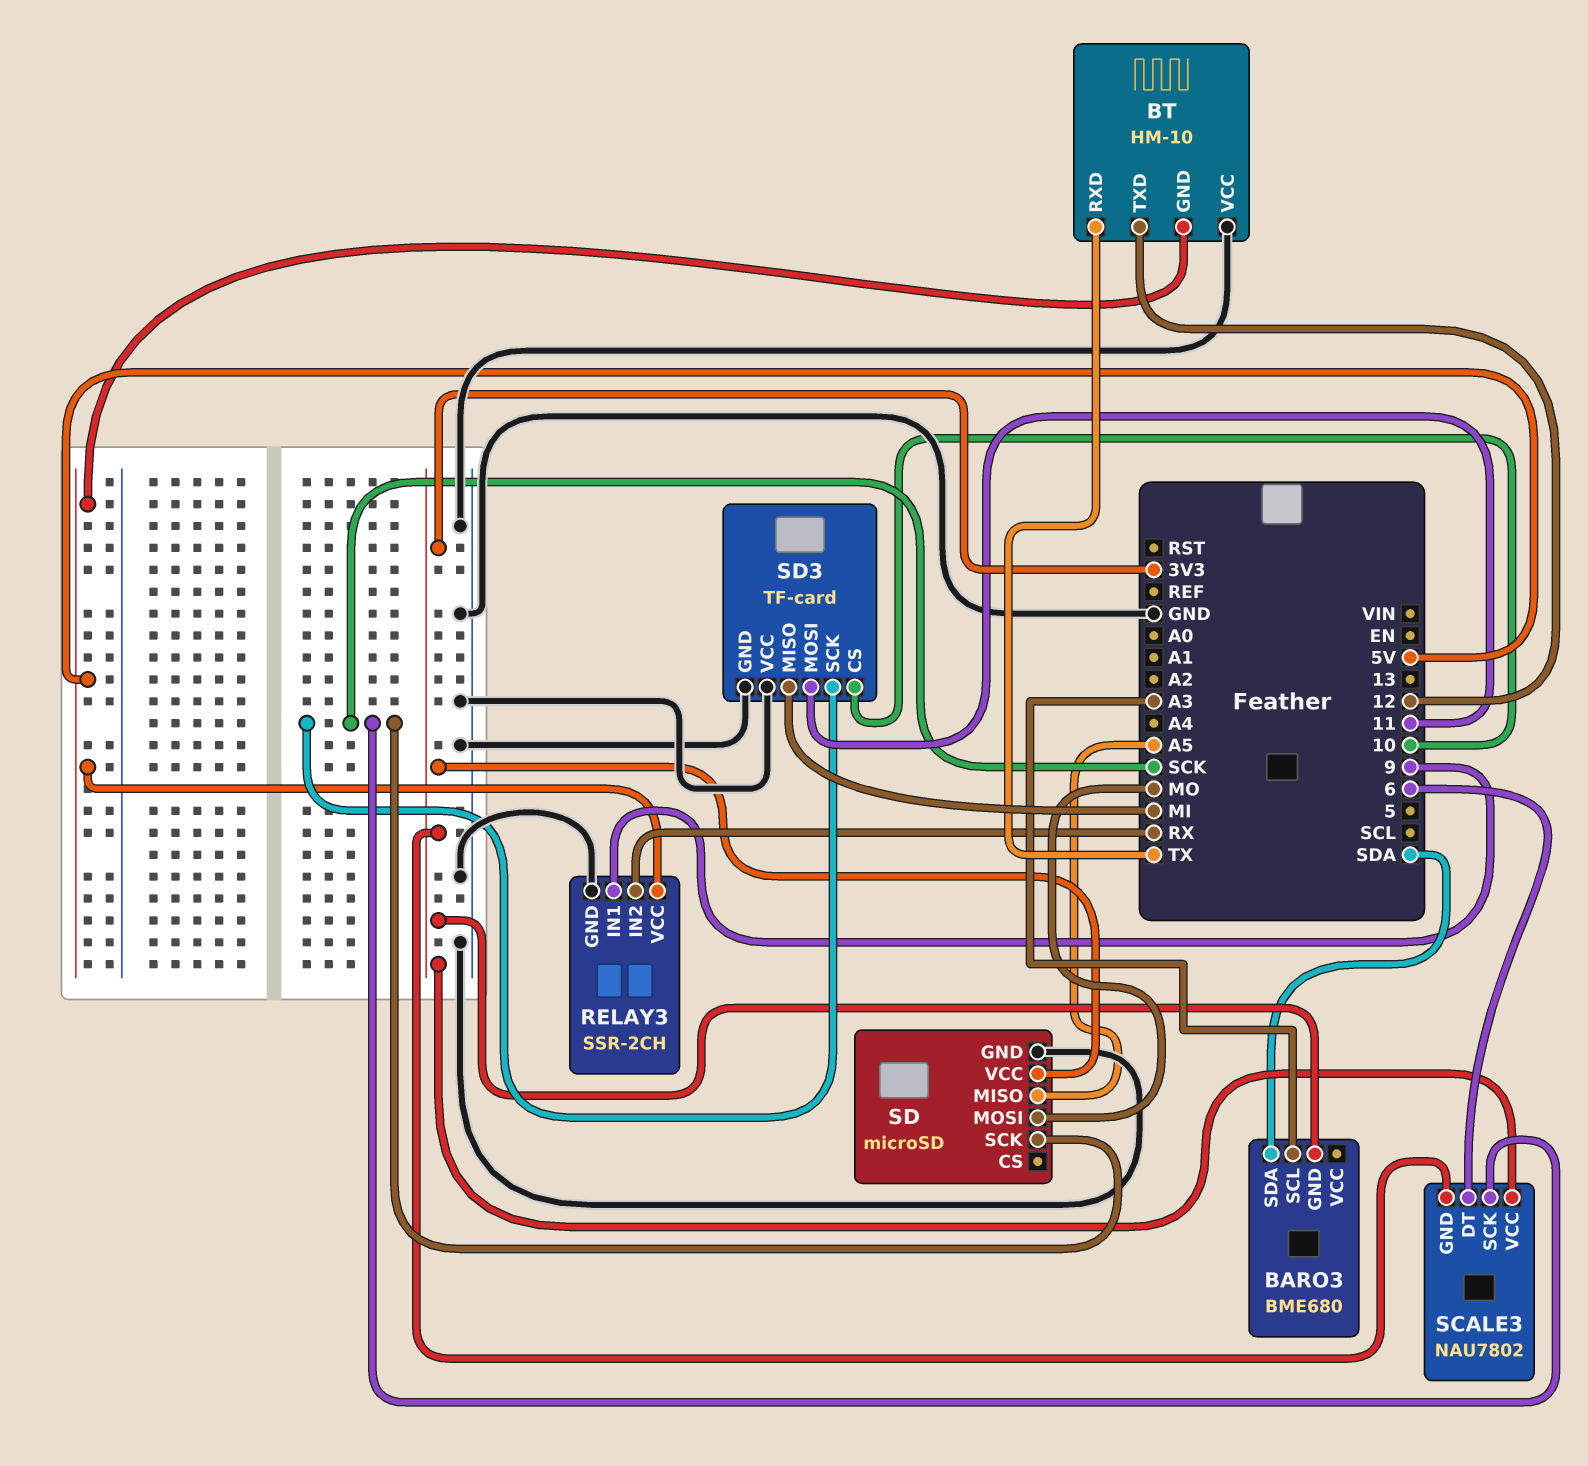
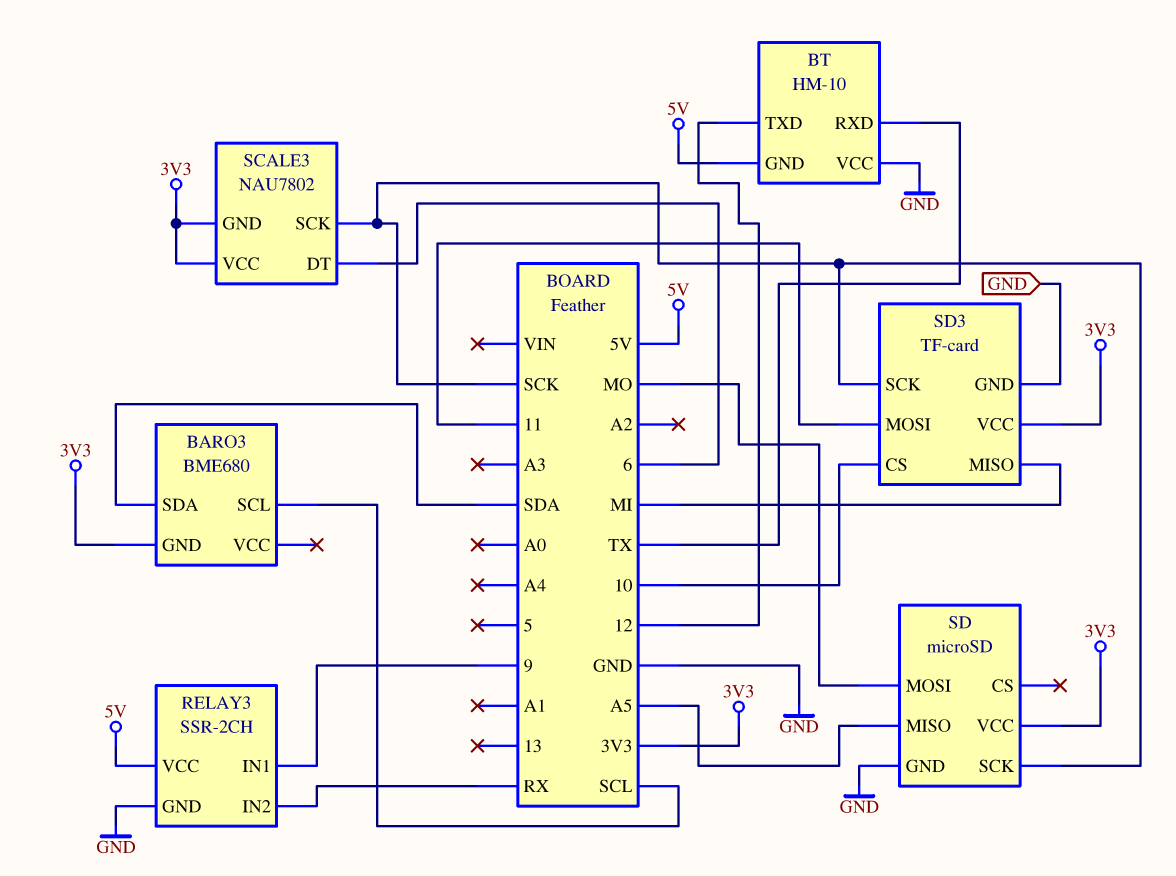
BARO3 pin SCL: A3 -> SCL
SD3 pin VCC: GND -> 3V3

